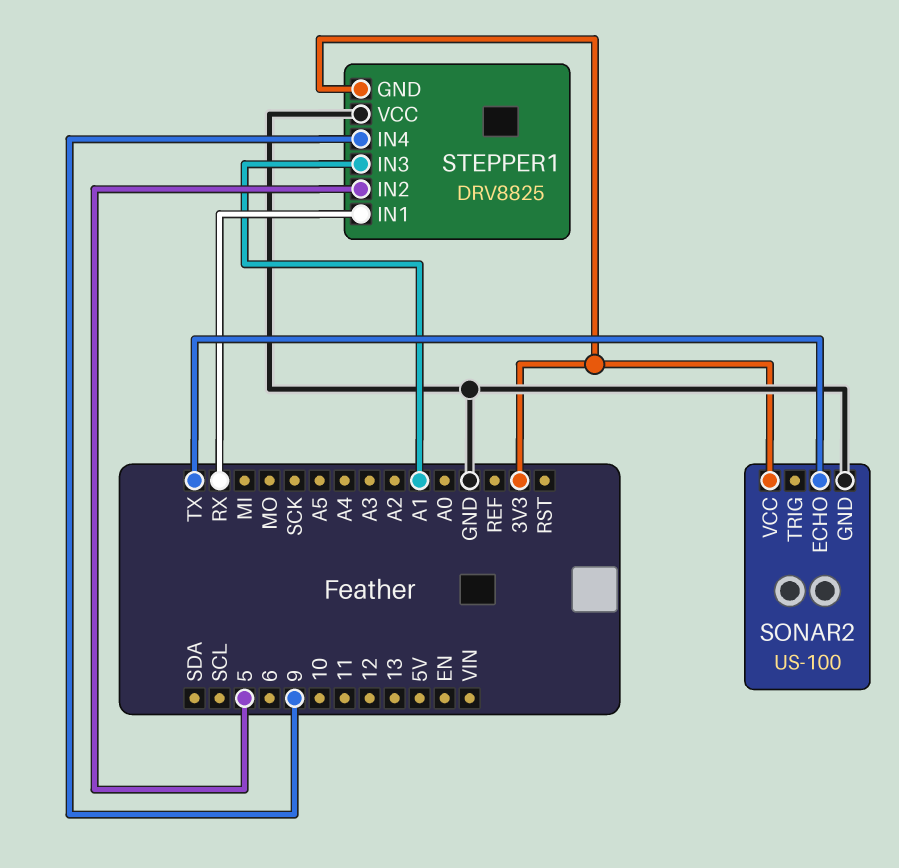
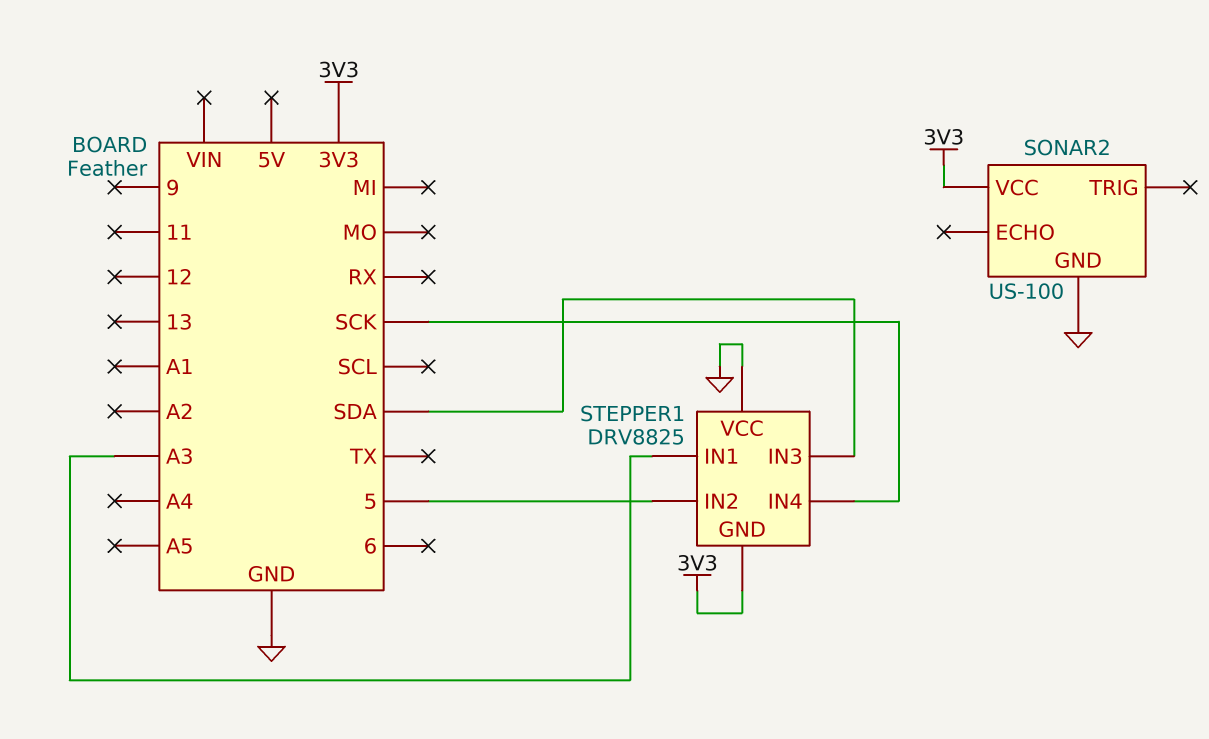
SONAR2 pin ECHO: TX -> none
STEPPER1 pin IN1: RX -> A3
STEPPER1 pin IN3: A1 -> SDA
STEPPER1 pin IN4: 9 -> SCK

